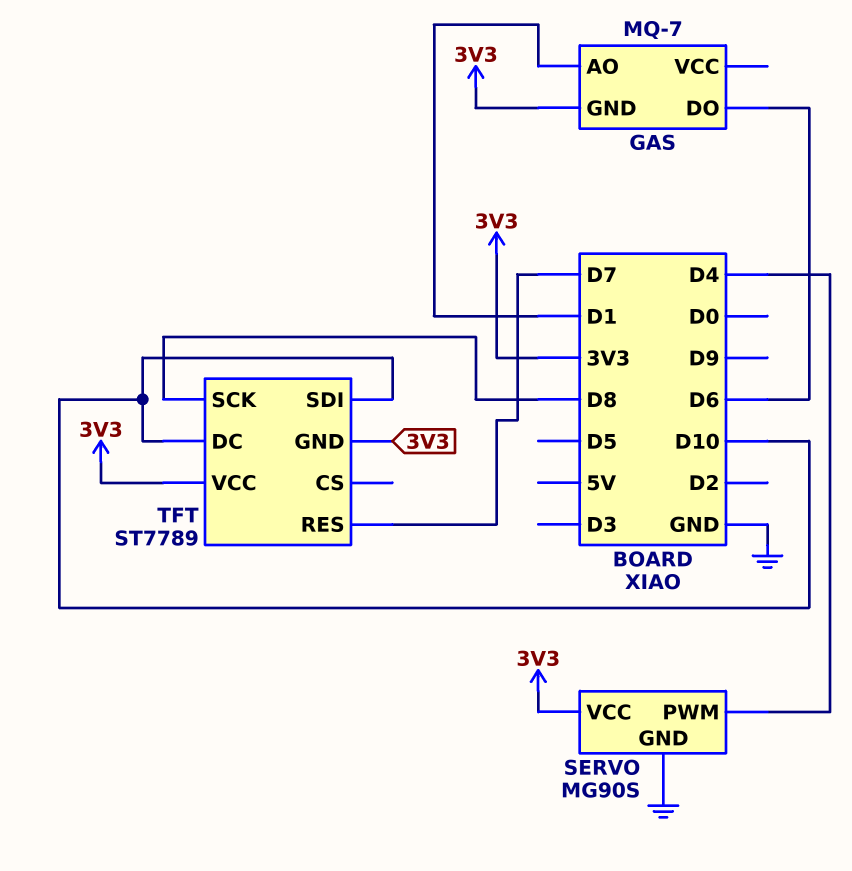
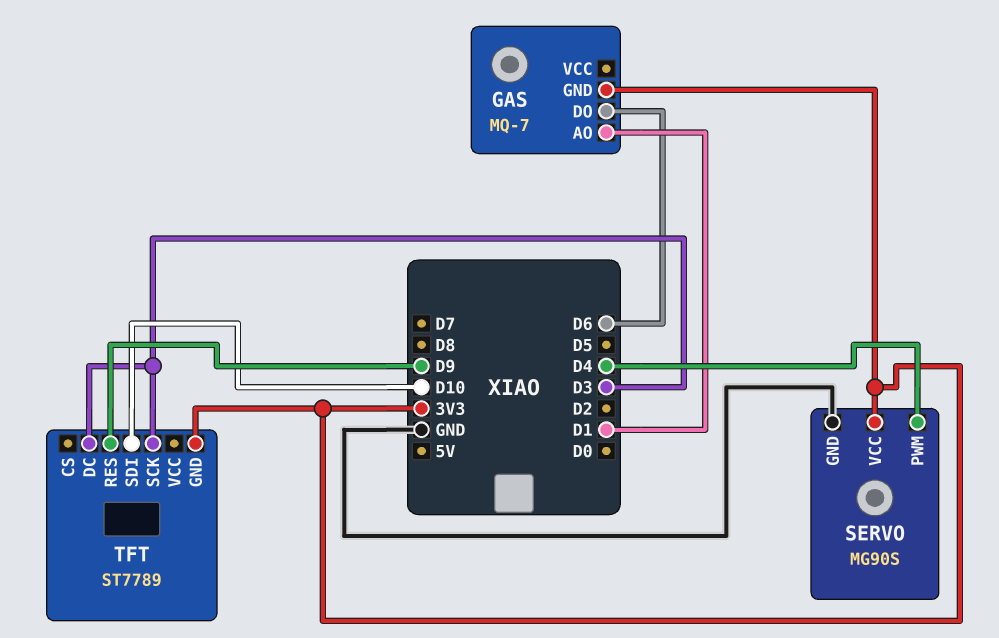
TFT pin DC: D10 -> D3
TFT pin RES: D7 -> D9
TFT pin SCK: D8 -> D3
TFT pin VCC: 3V3 -> none

